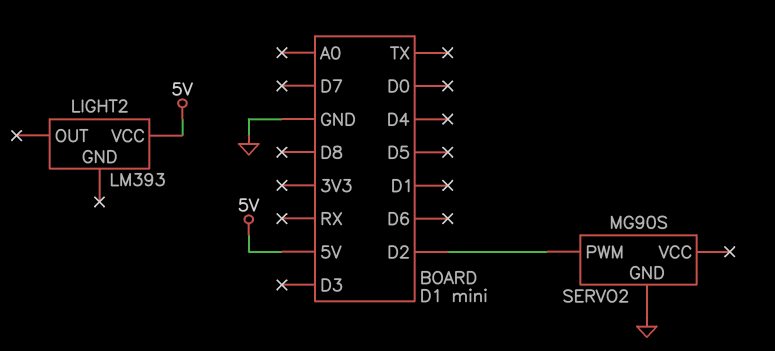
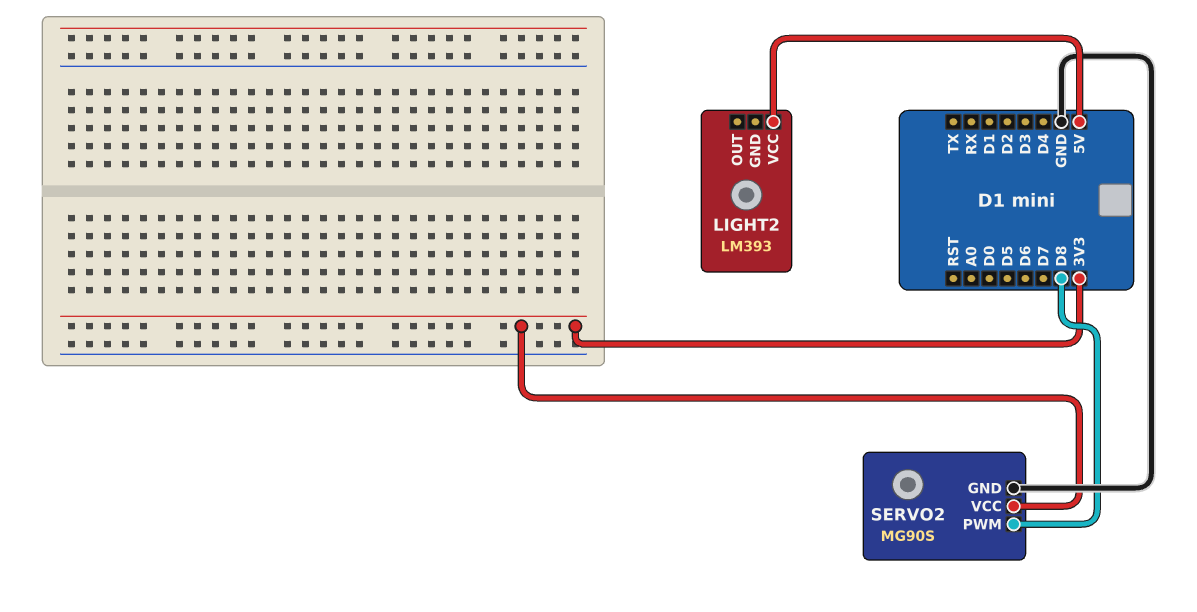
SERVO2 pin PWM: D2 -> D8
SERVO2 pin VCC: none -> 3V3

